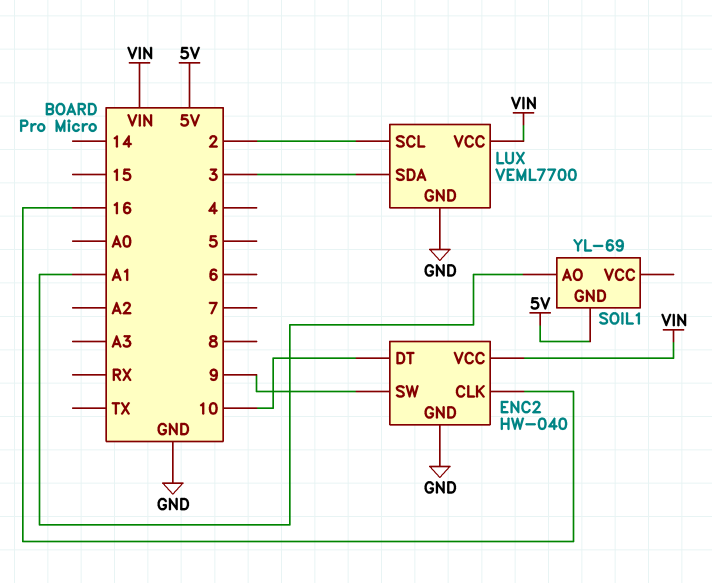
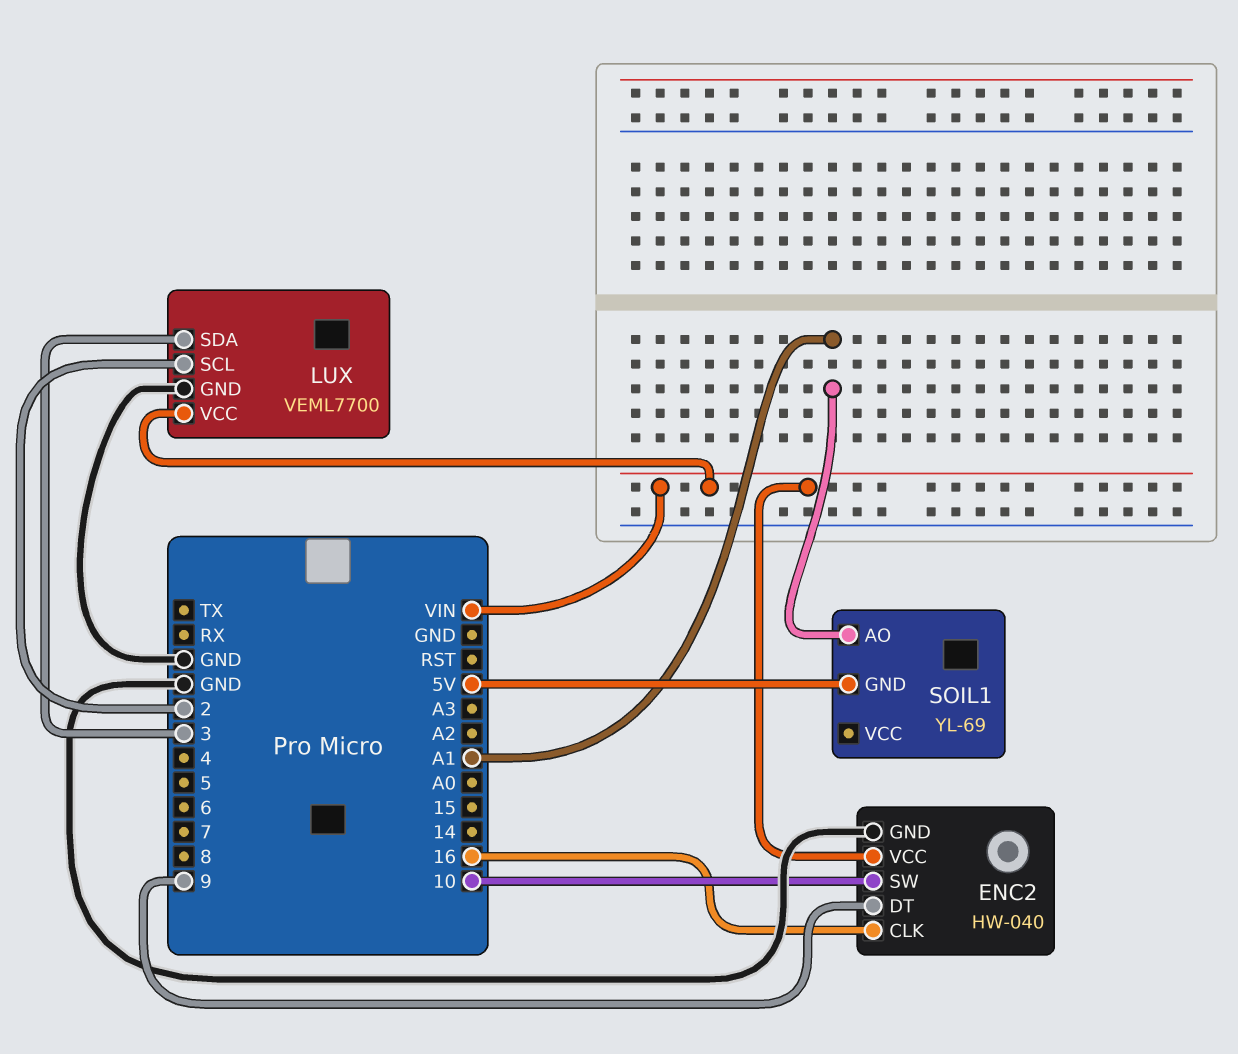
ENC2 pin DT: 10 -> 9
ENC2 pin SW: 9 -> 10

